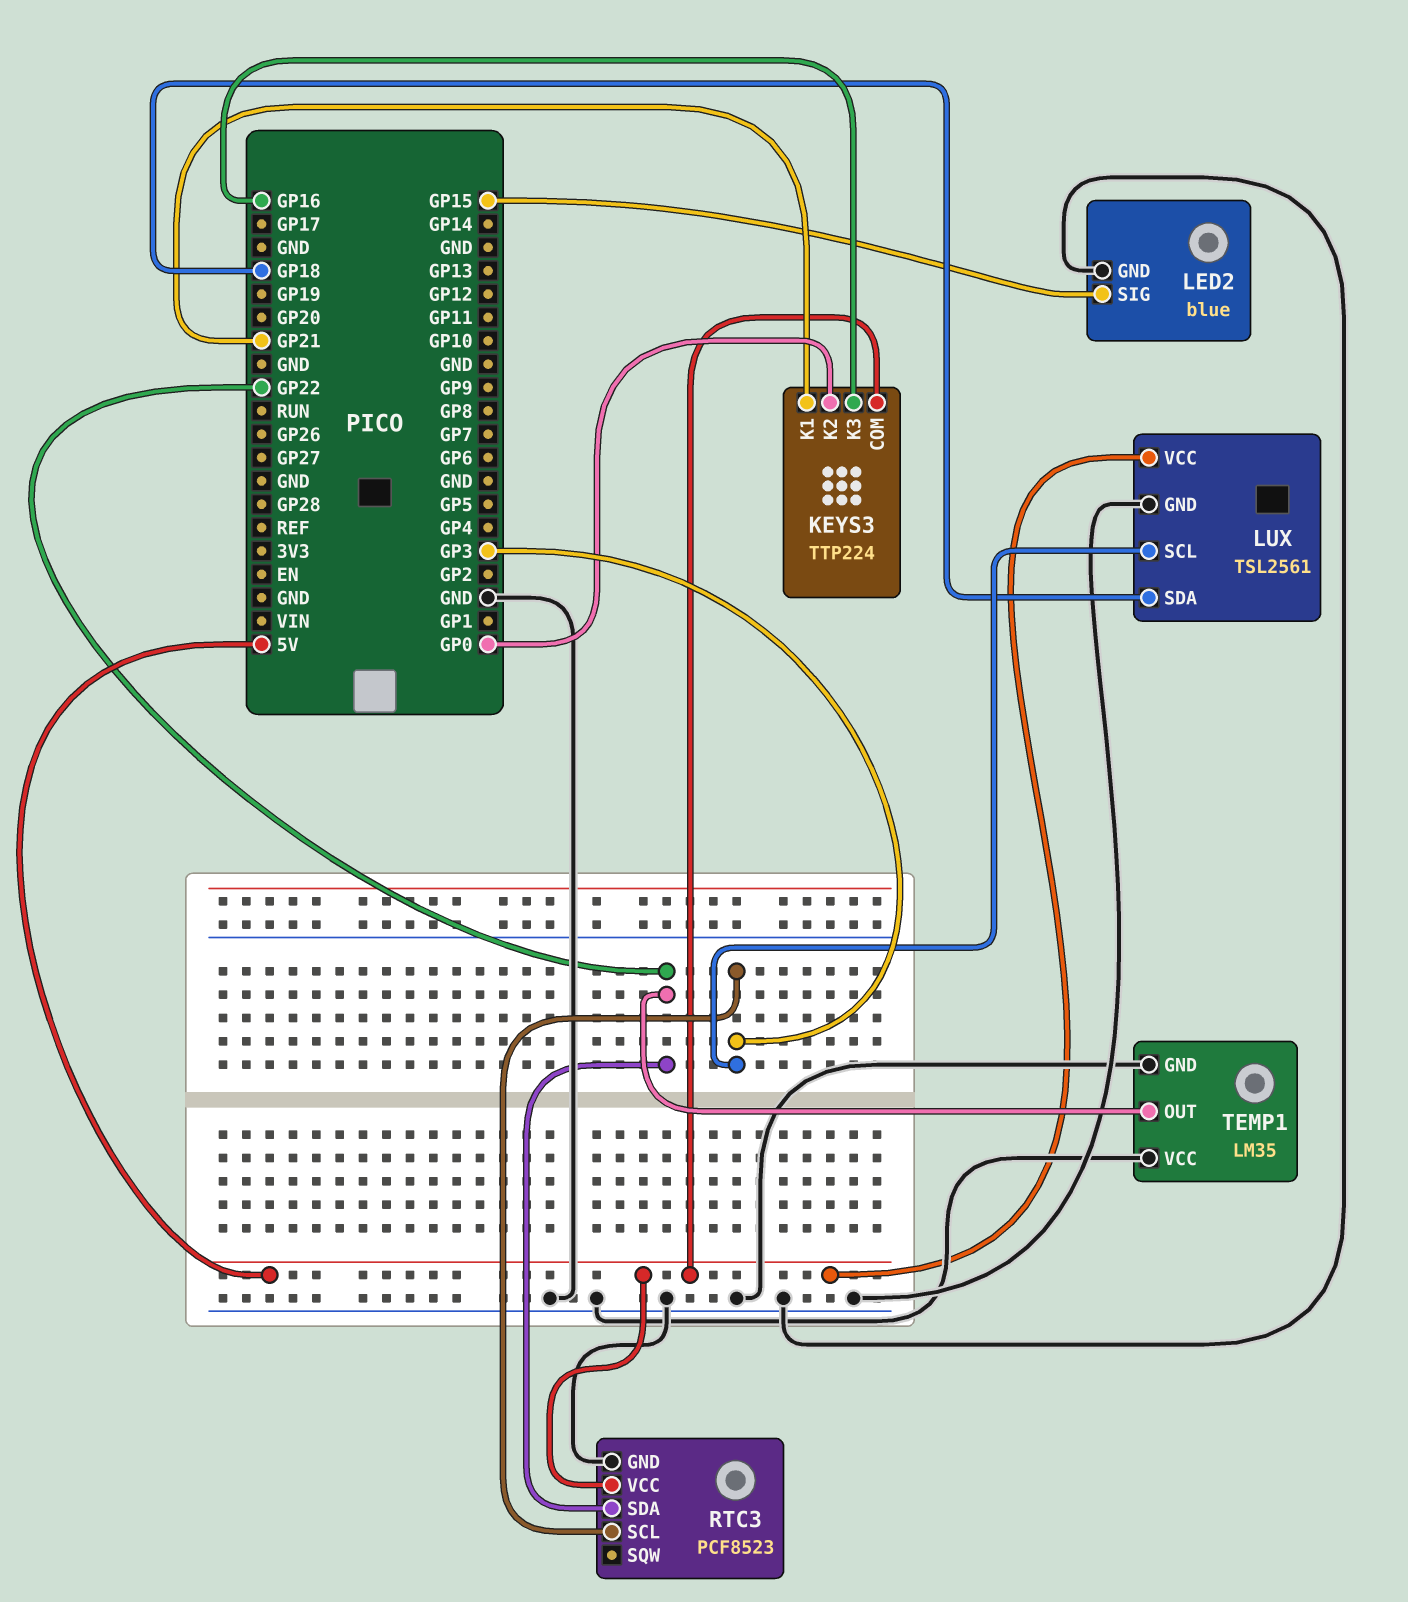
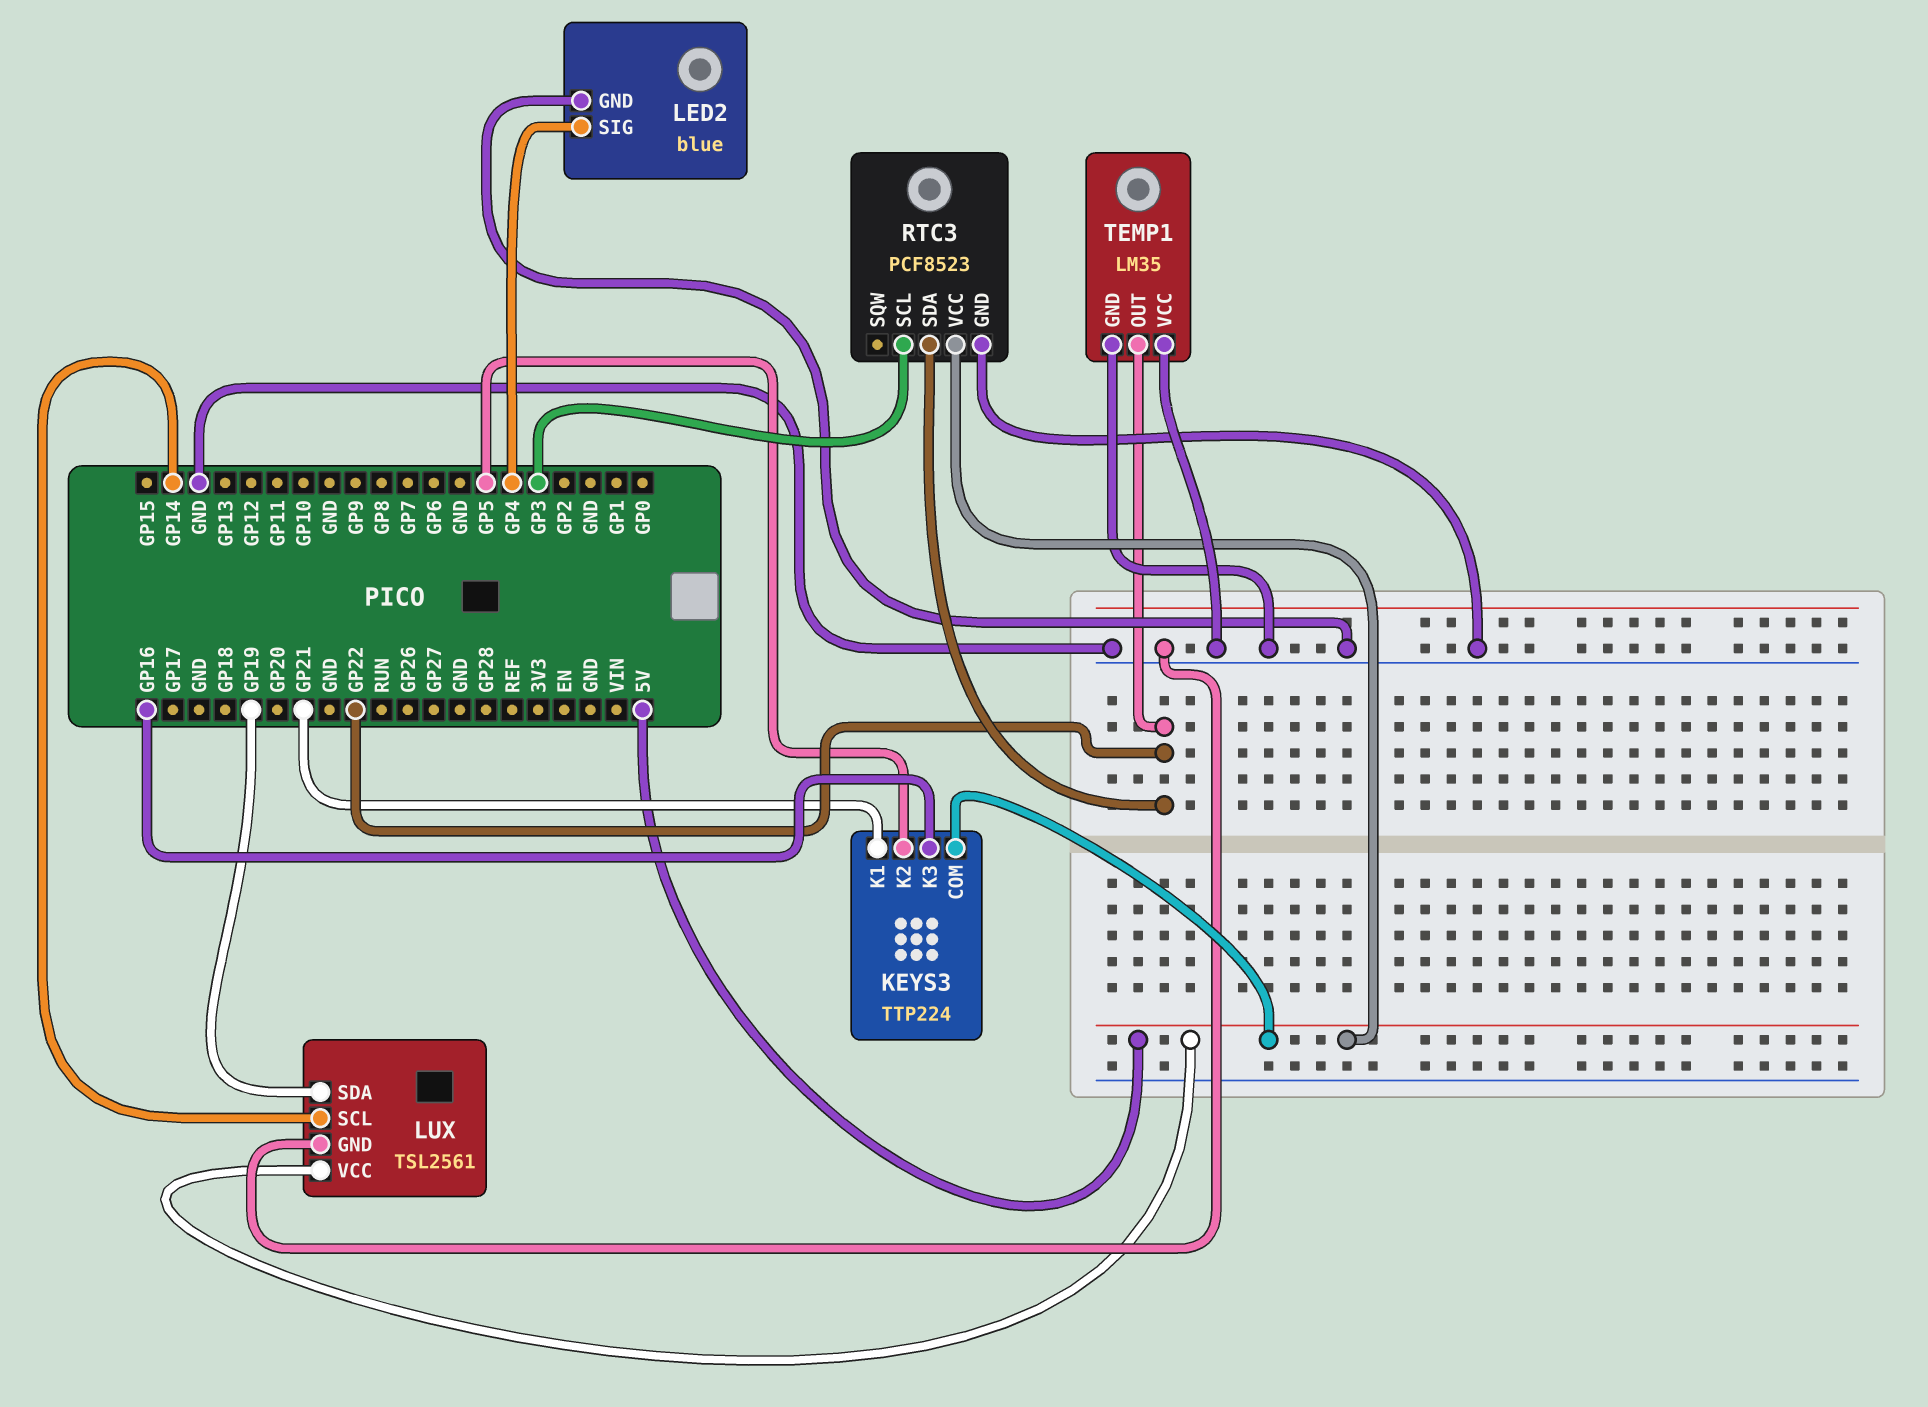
KEYS3 pin K2: GP0 -> GP5
LED2 pin SIG: GP15 -> GP4
LUX pin SCL: GP3 -> GP14
LUX pin SDA: GP18 -> GP19

